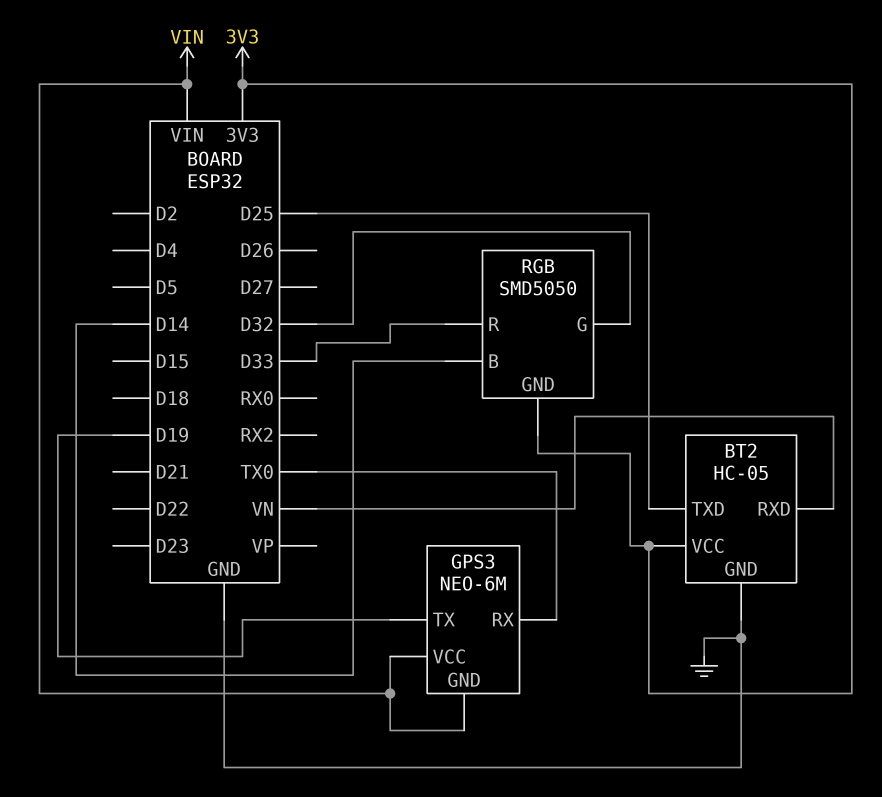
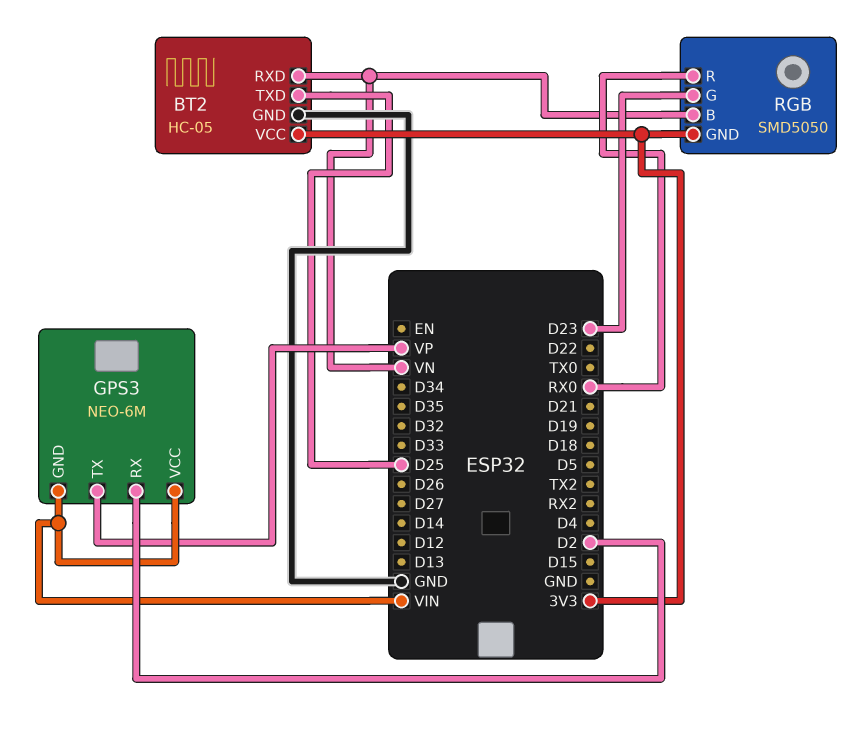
GPS3 pin RX: TX0 -> D2
GPS3 pin TX: D19 -> VP
RGB pin B: D14 -> VN
RGB pin G: D32 -> D23
RGB pin R: D33 -> RX0

